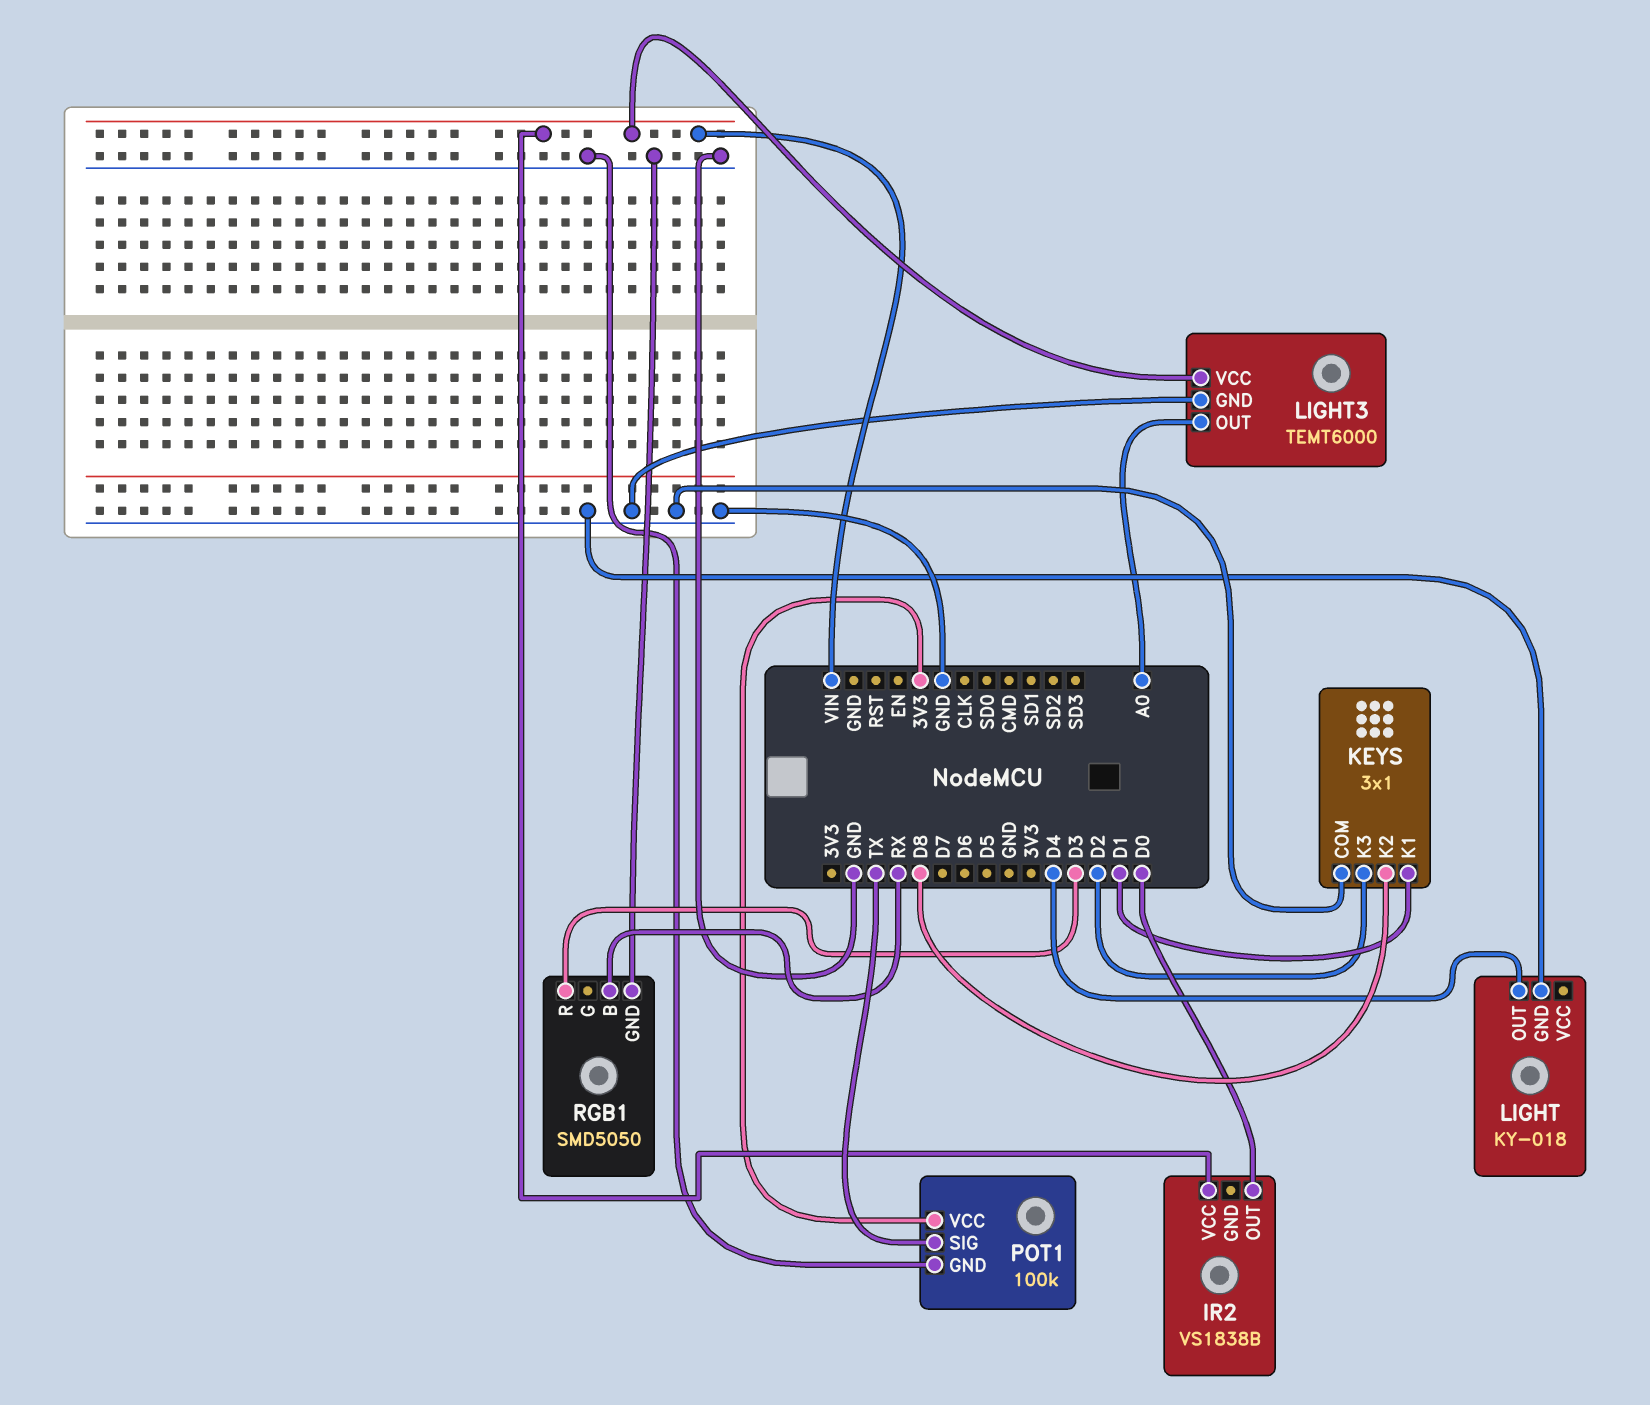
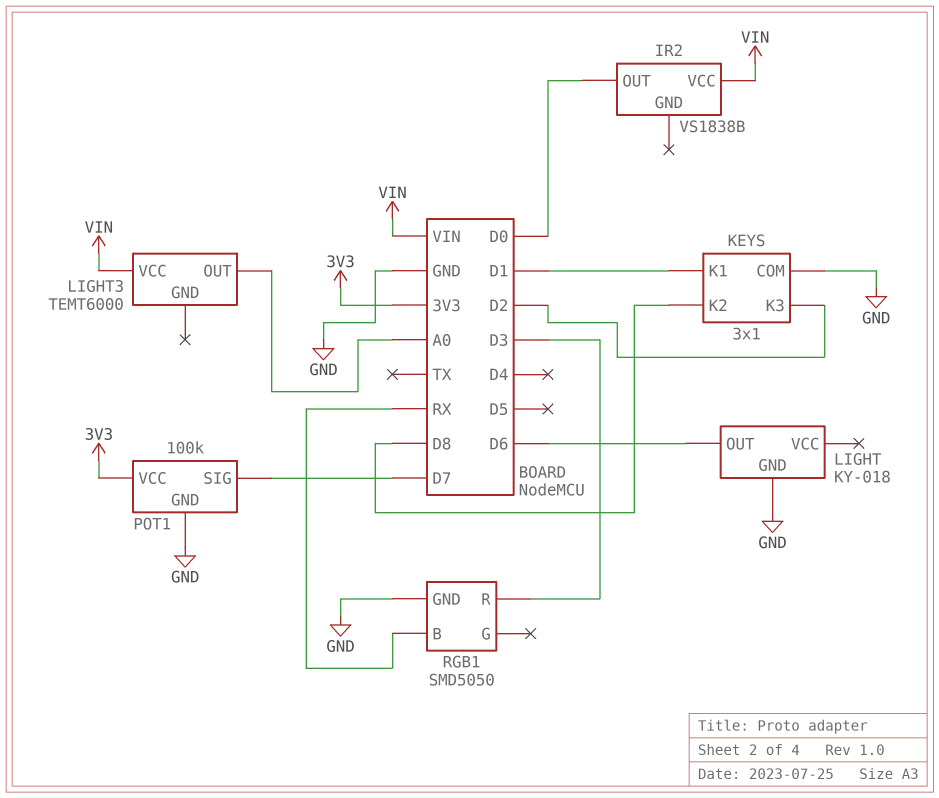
LIGHT pin OUT: D4 -> D6
LIGHT3 pin GND: GND -> none
POT1 pin SIG: TX -> D7

